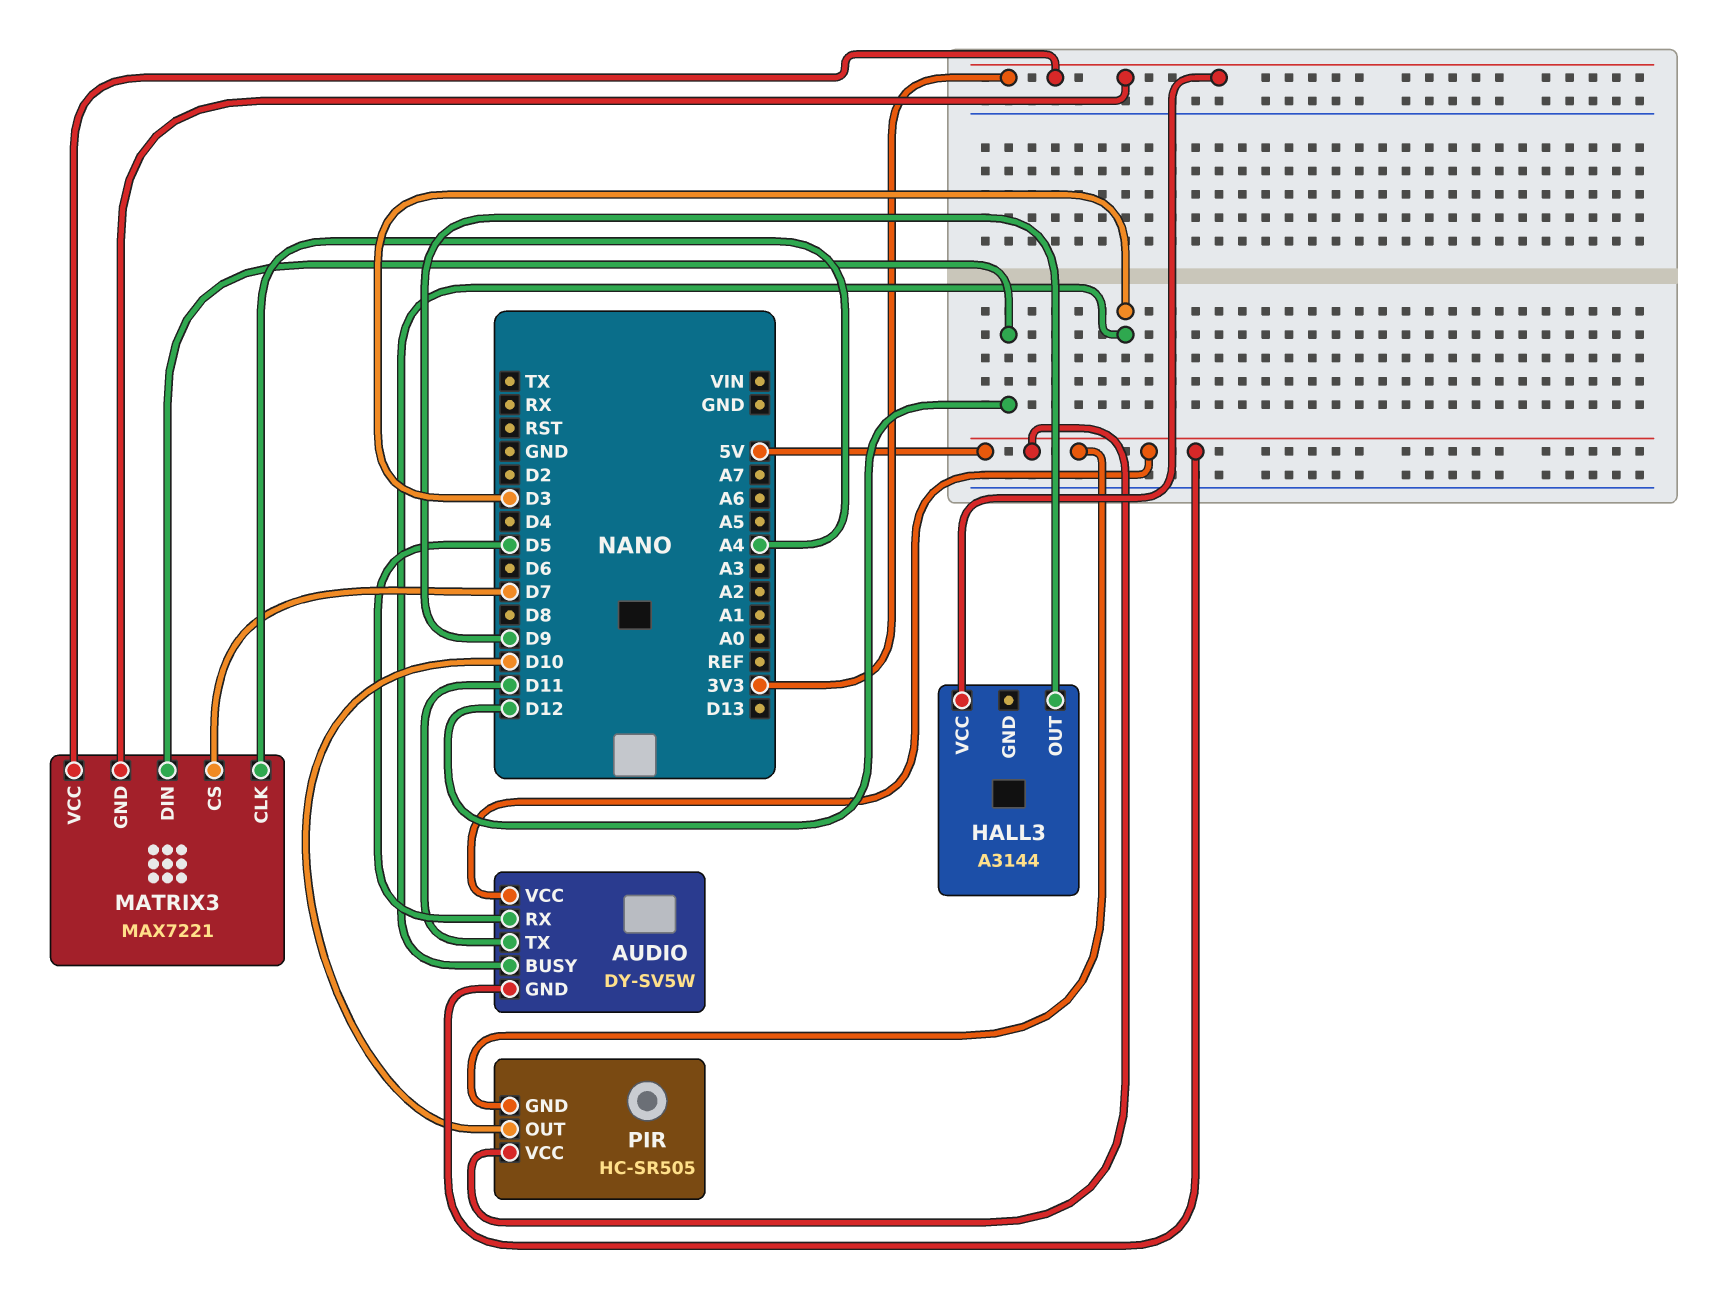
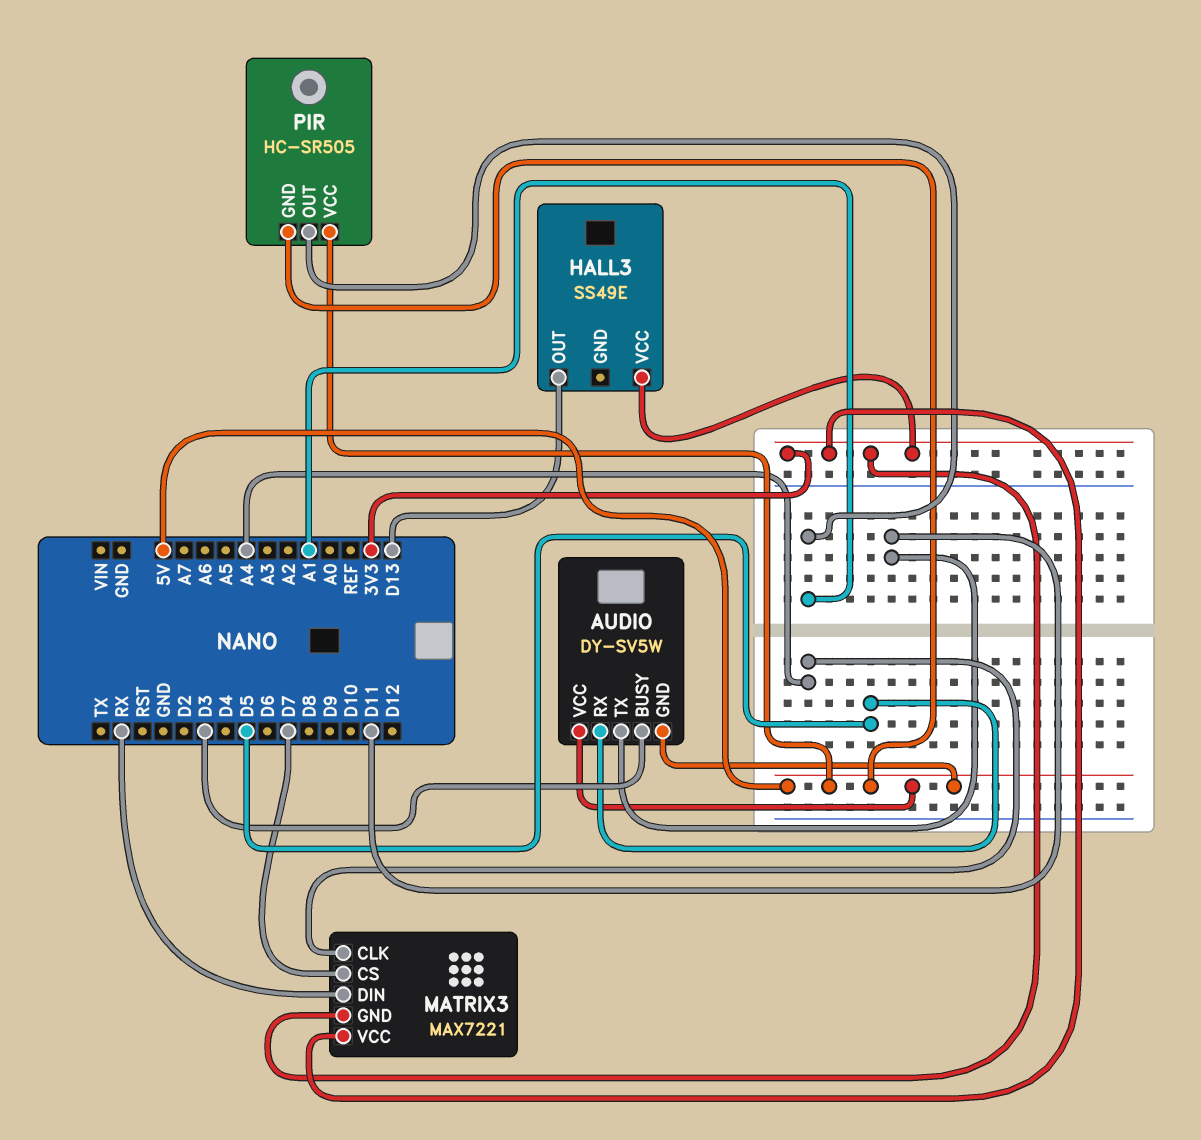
HALL3: A3144 -> SS49E
HALL3 pin OUT: D9 -> D13
MATRIX3 pin DIN: D12 -> RX
PIR pin OUT: D10 -> A1

